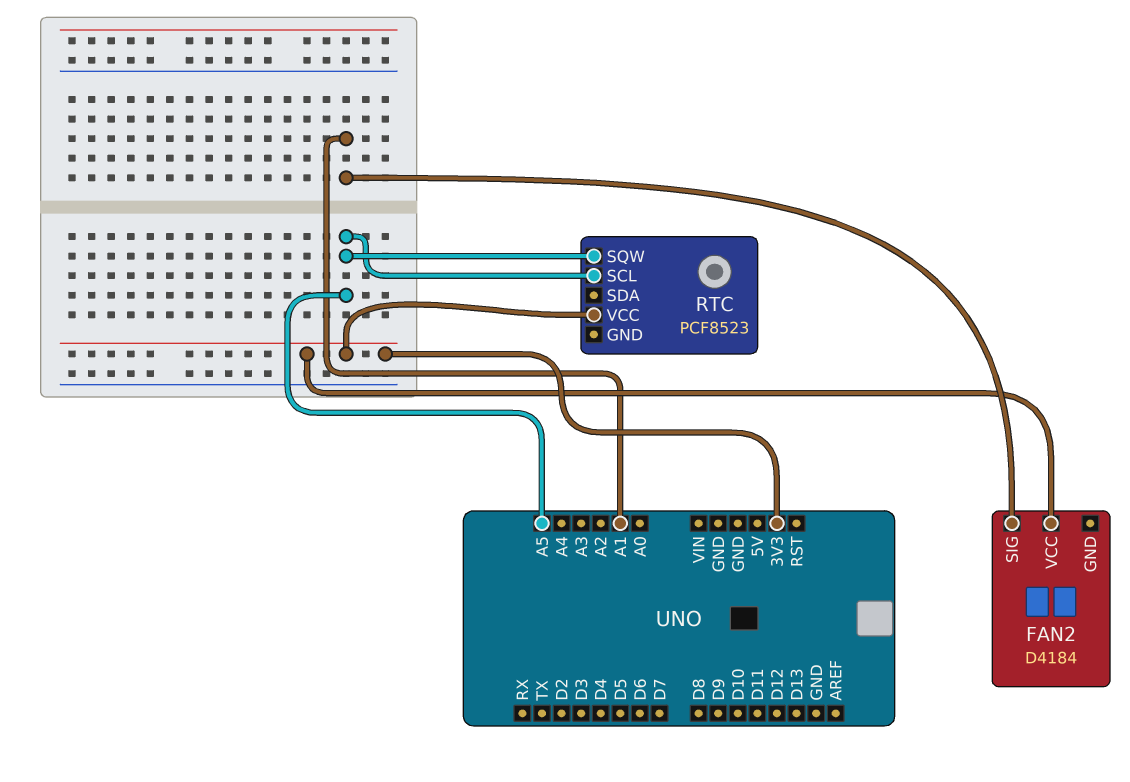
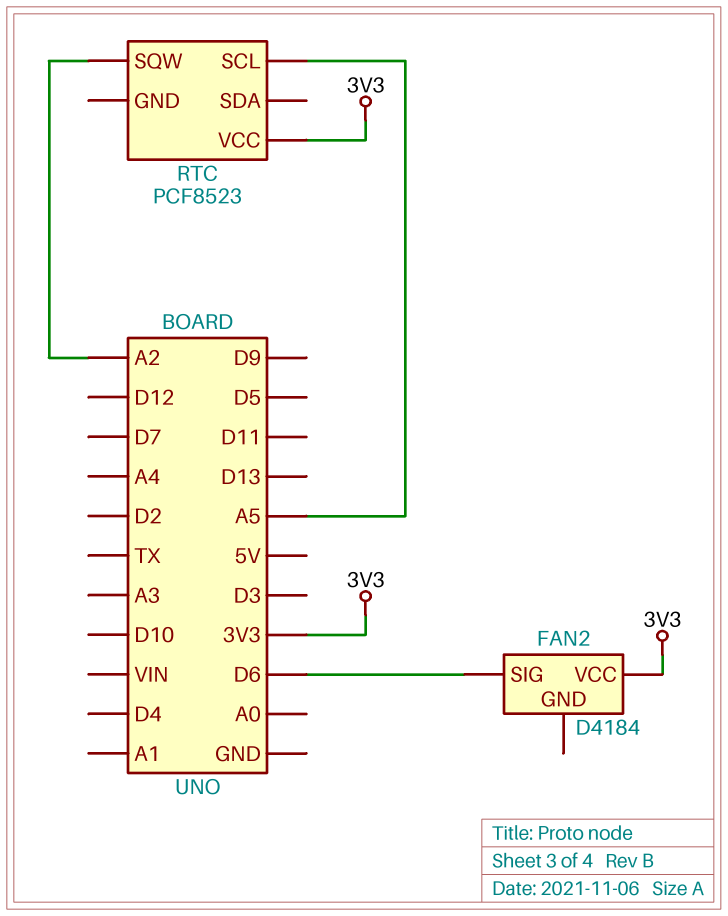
FAN2 pin SIG: A1 -> D6
RTC pin SQW: A5 -> A2

